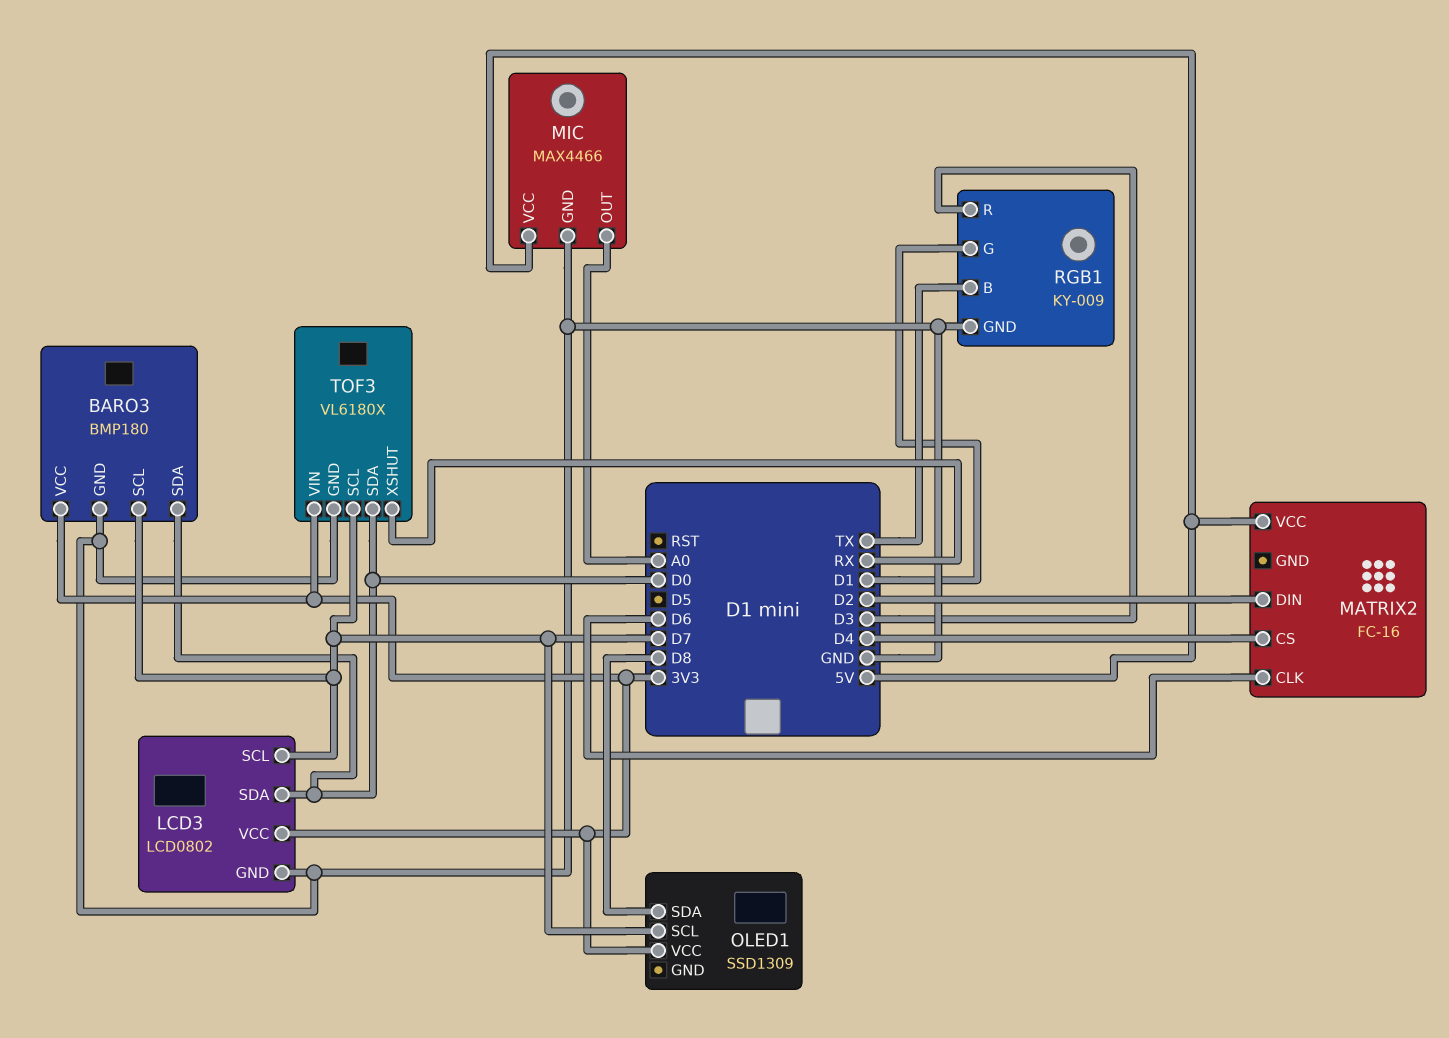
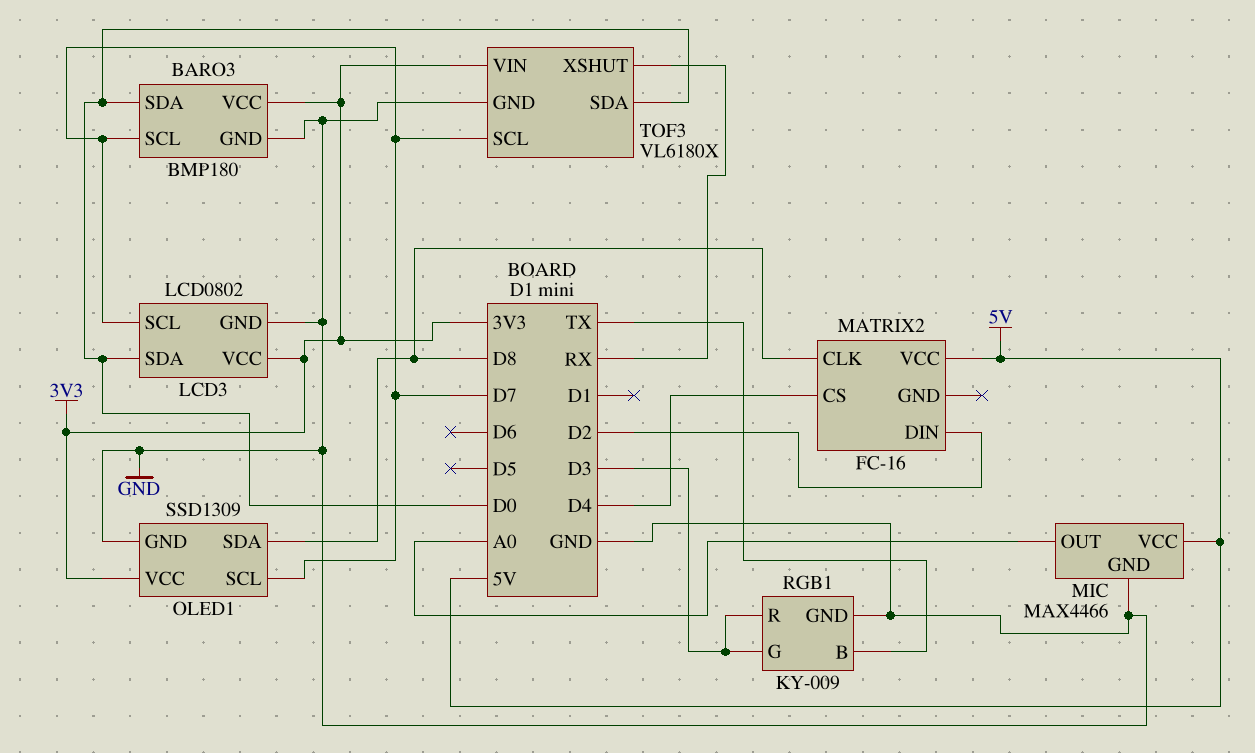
MATRIX2 pin CLK: D6 -> D8
OLED1 pin GND: none -> GND
RGB1 pin G: D1 -> D3

